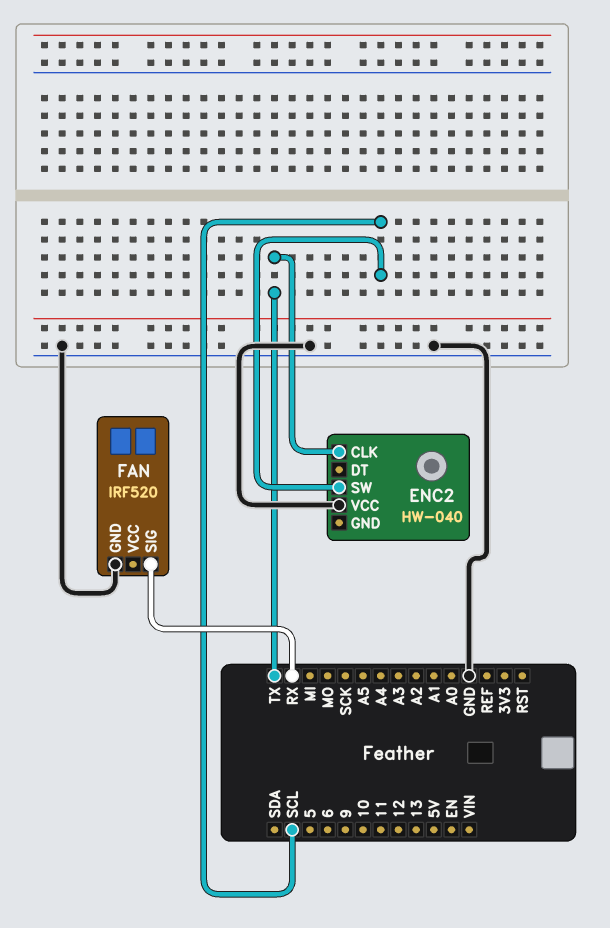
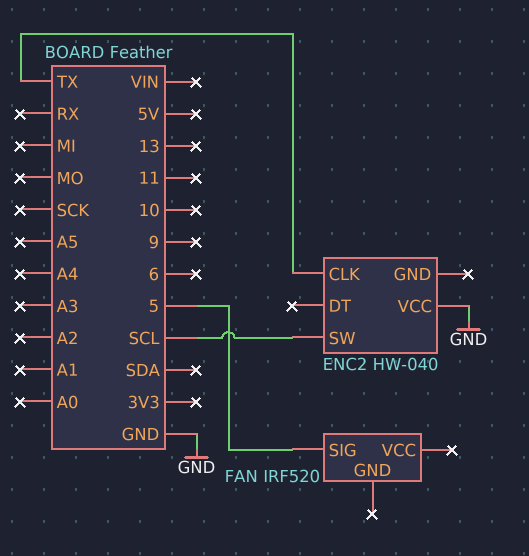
FAN pin GND: GND -> none
FAN pin SIG: RX -> 5

